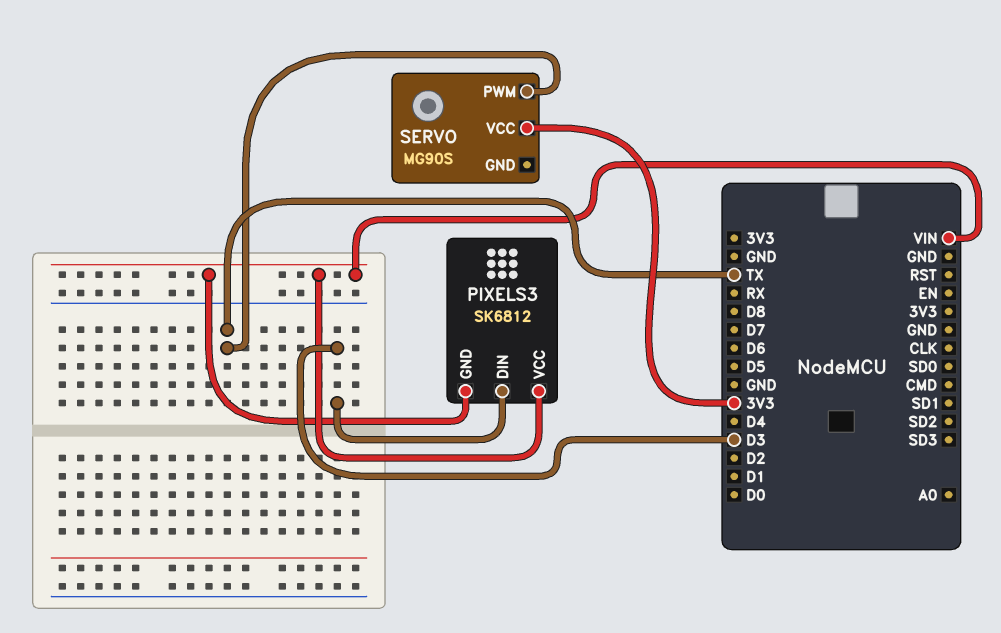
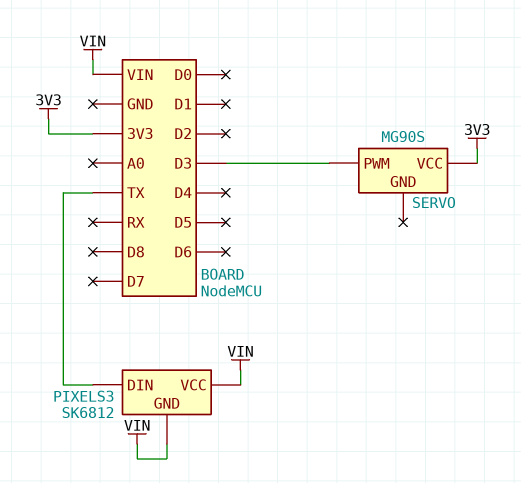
PIXELS3 pin DIN: D3 -> TX
SERVO pin PWM: TX -> D3

